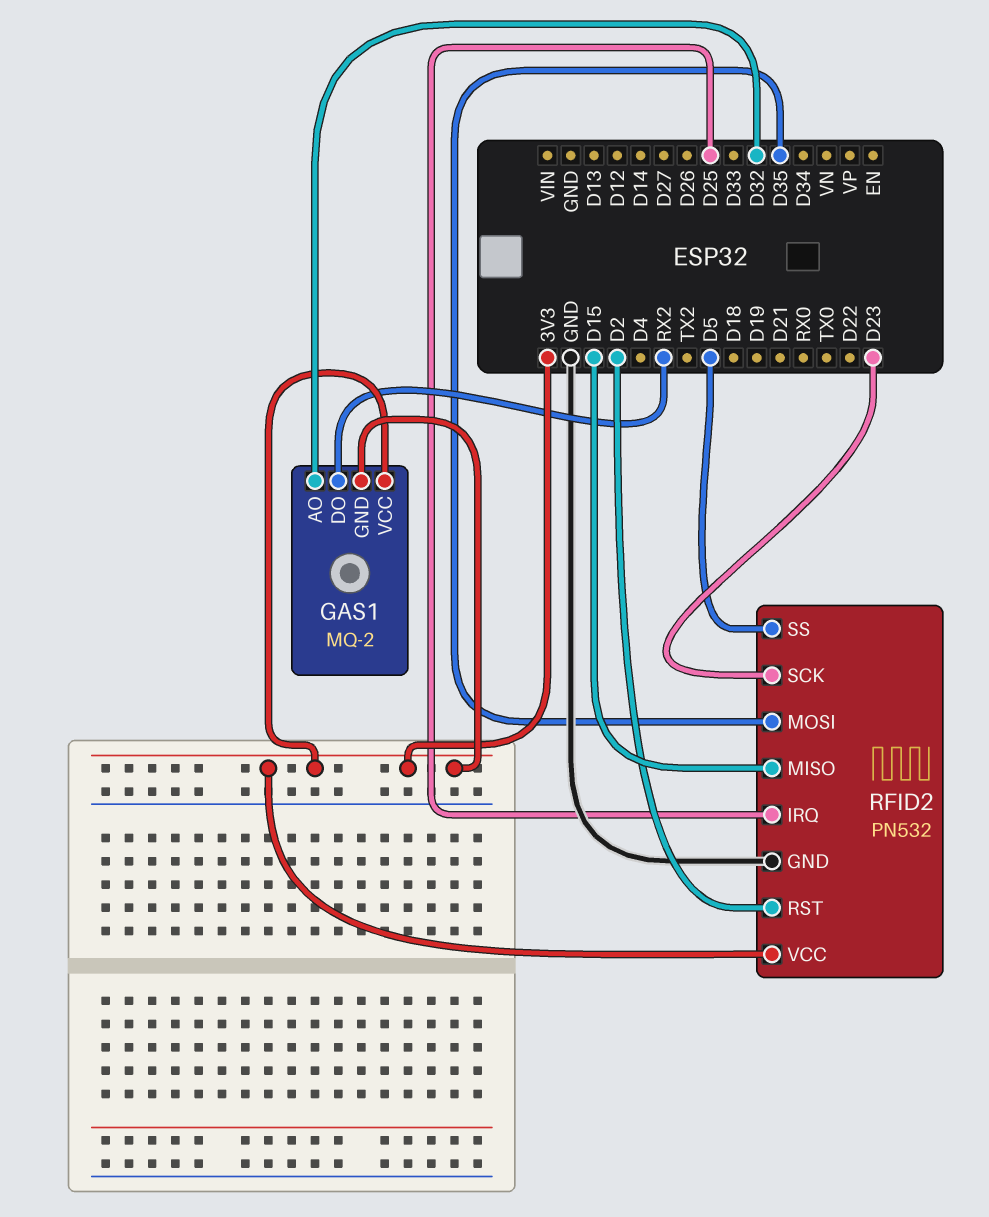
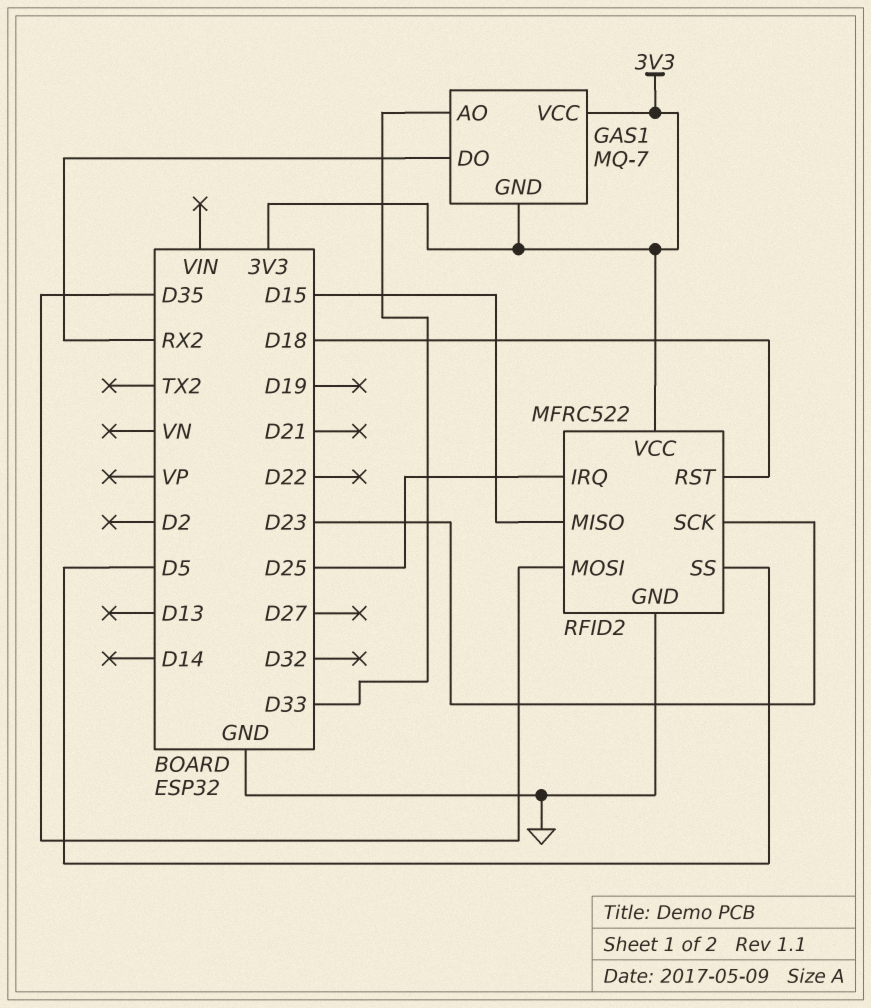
GAS1: MQ-2 -> MQ-7
GAS1 pin AO: D32 -> D33
RFID2: PN532 -> MFRC522
RFID2 pin RST: D2 -> D18

